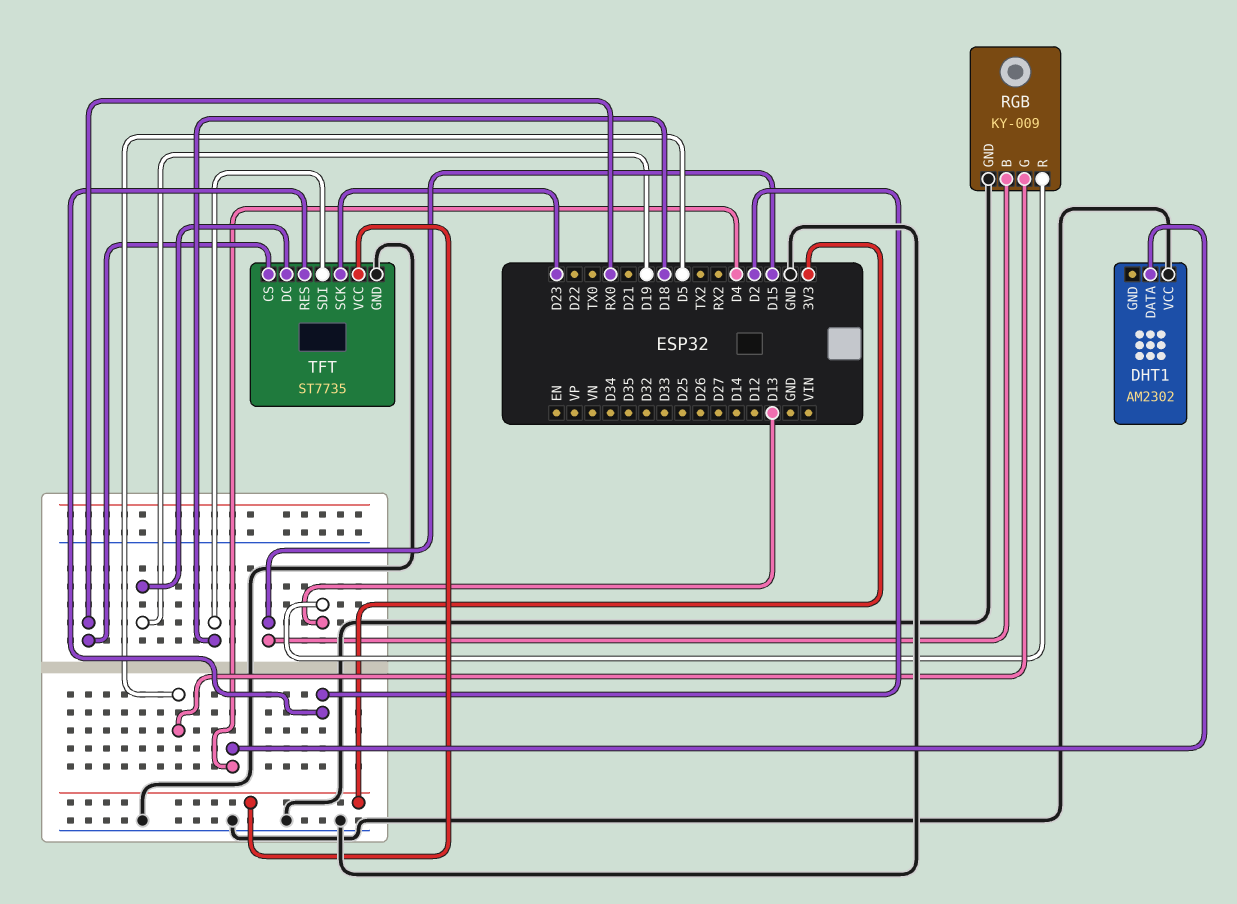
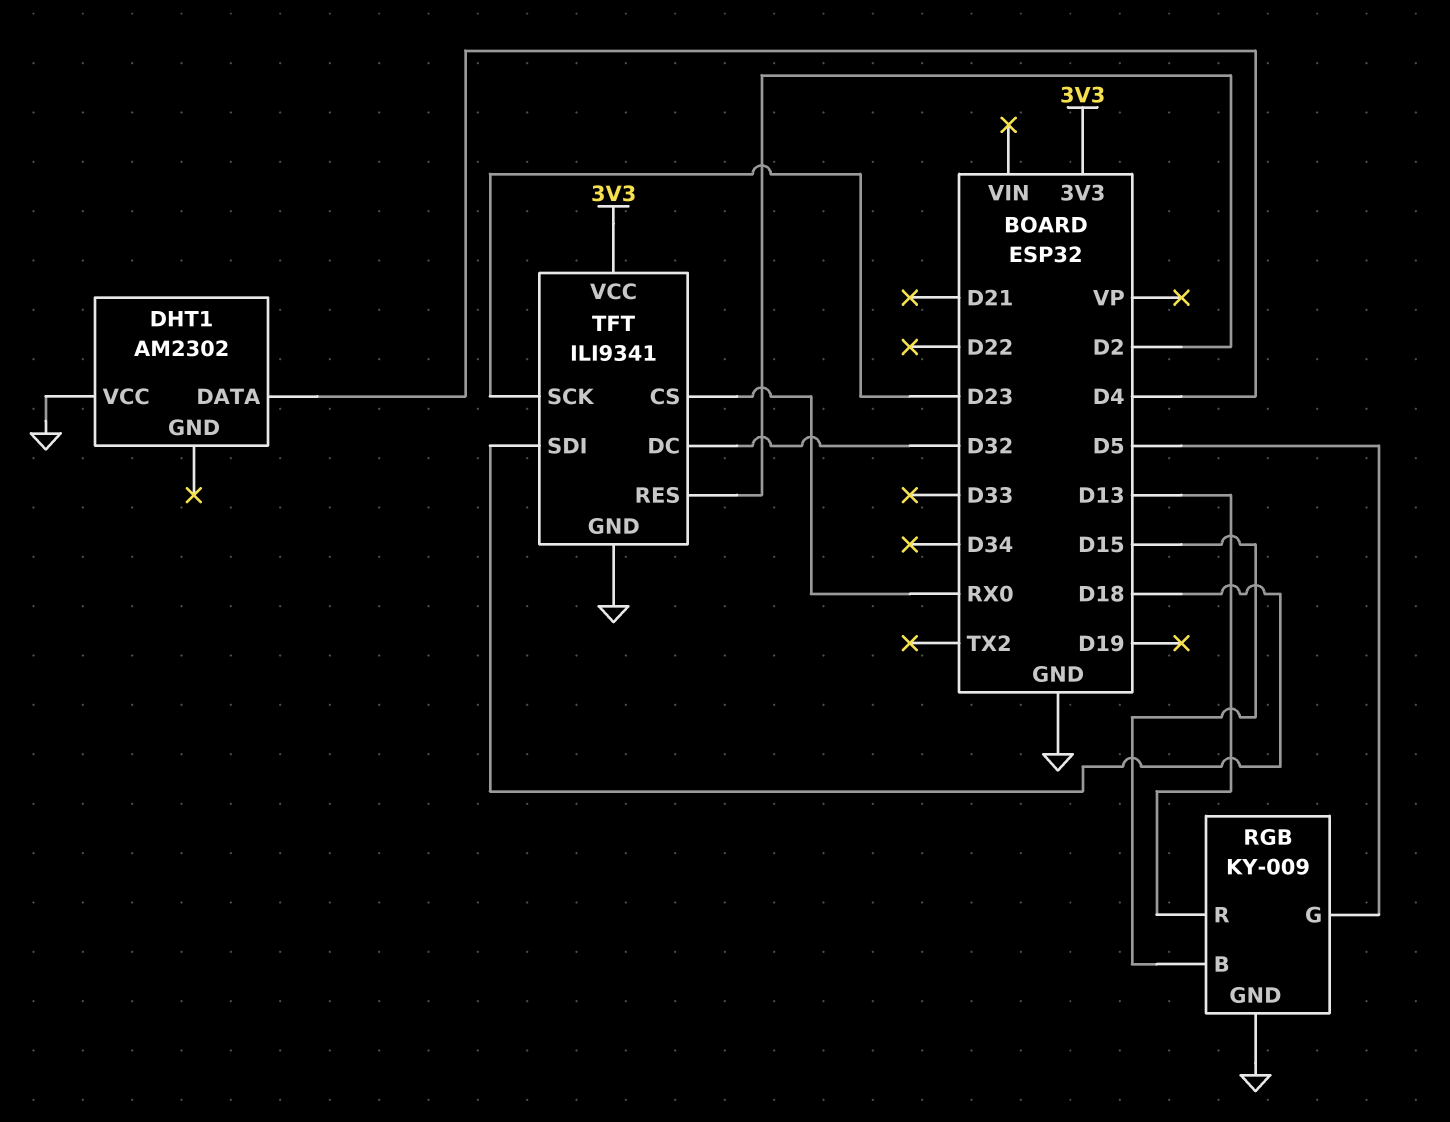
TFT: ST7735 -> ILI9341
TFT pin DC: D19 -> D32

